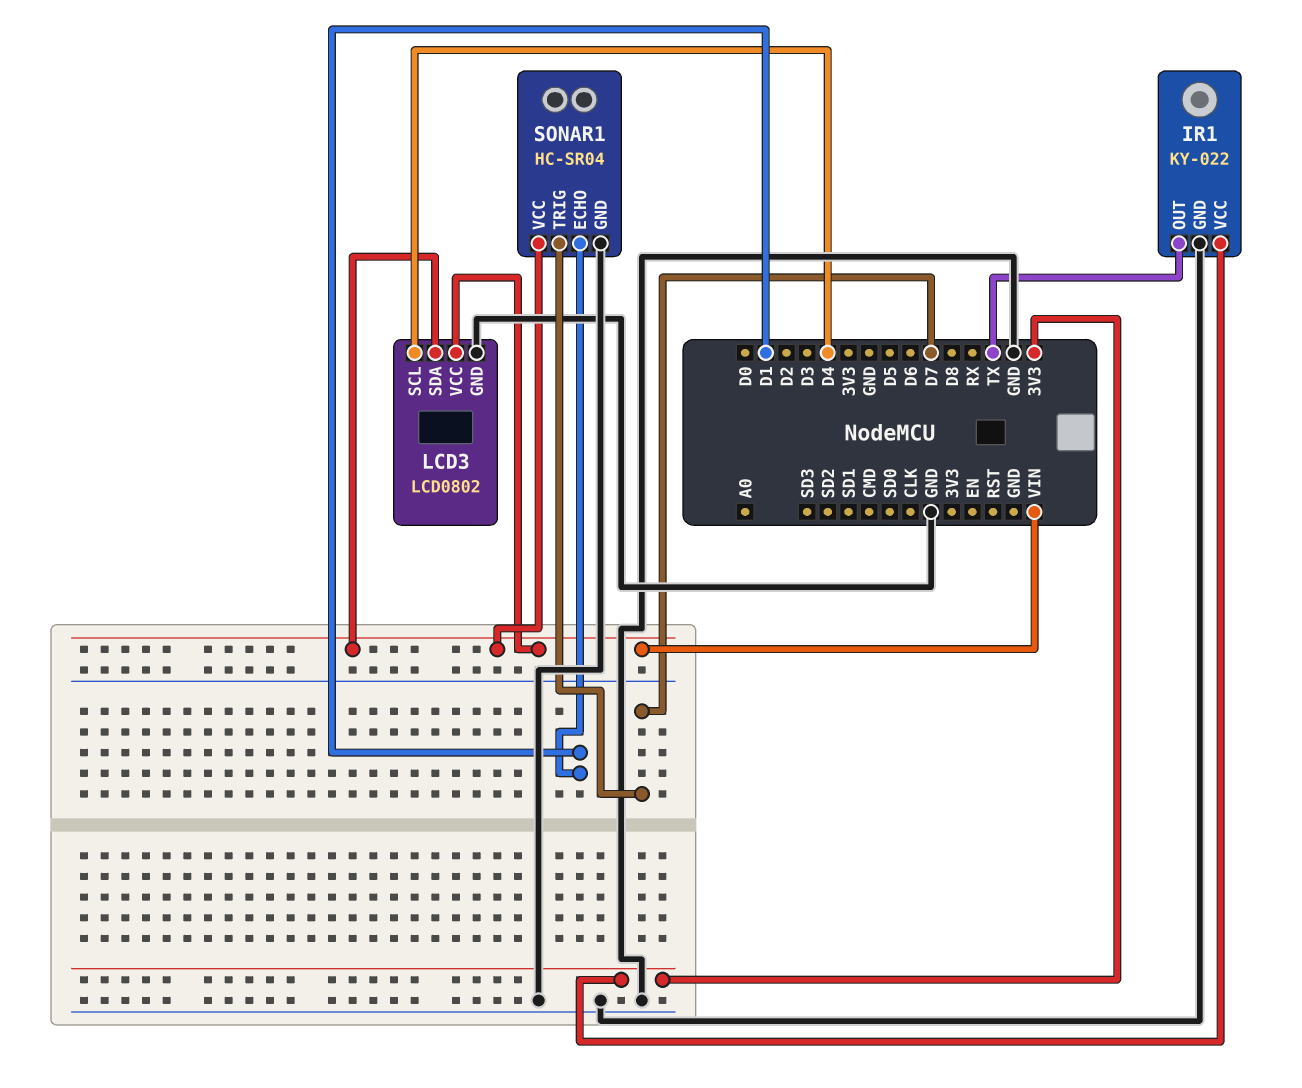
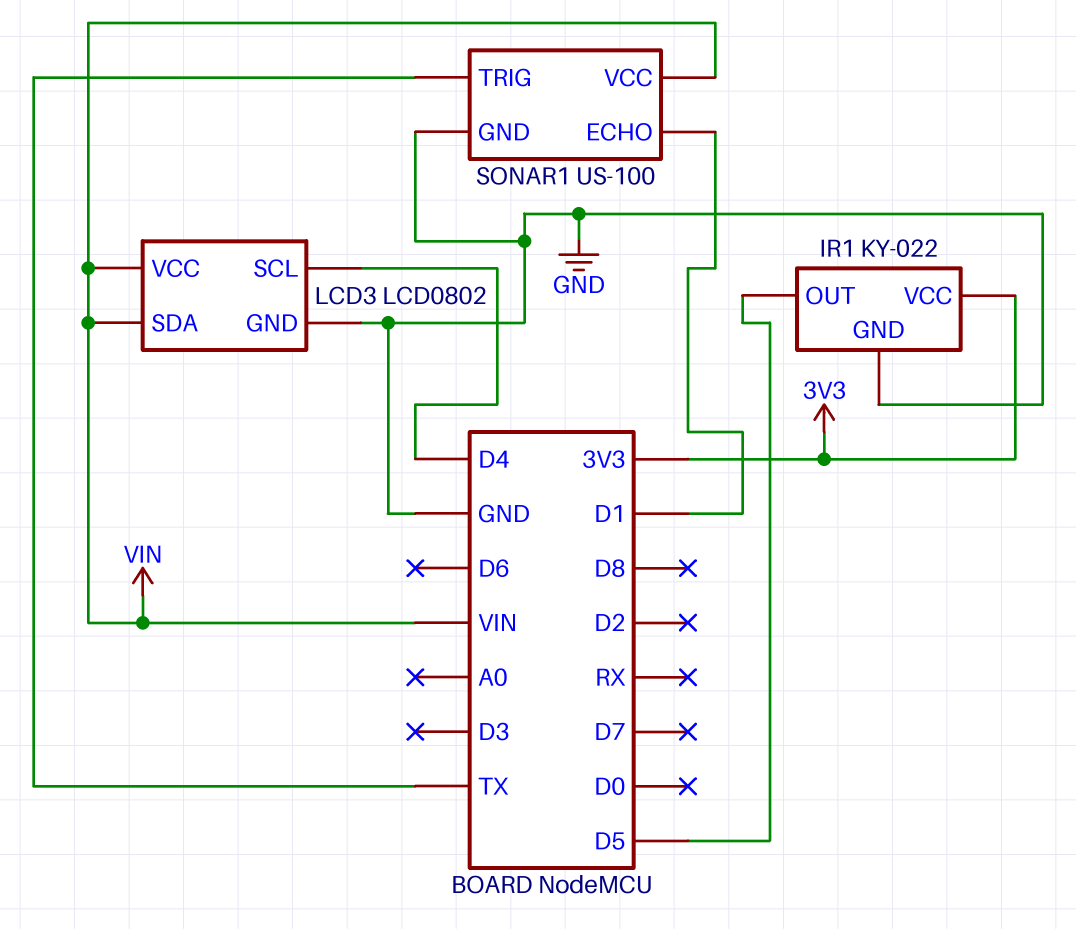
IR1 pin OUT: TX -> D5
SONAR1: HC-SR04 -> US-100
SONAR1 pin TRIG: D7 -> TX

